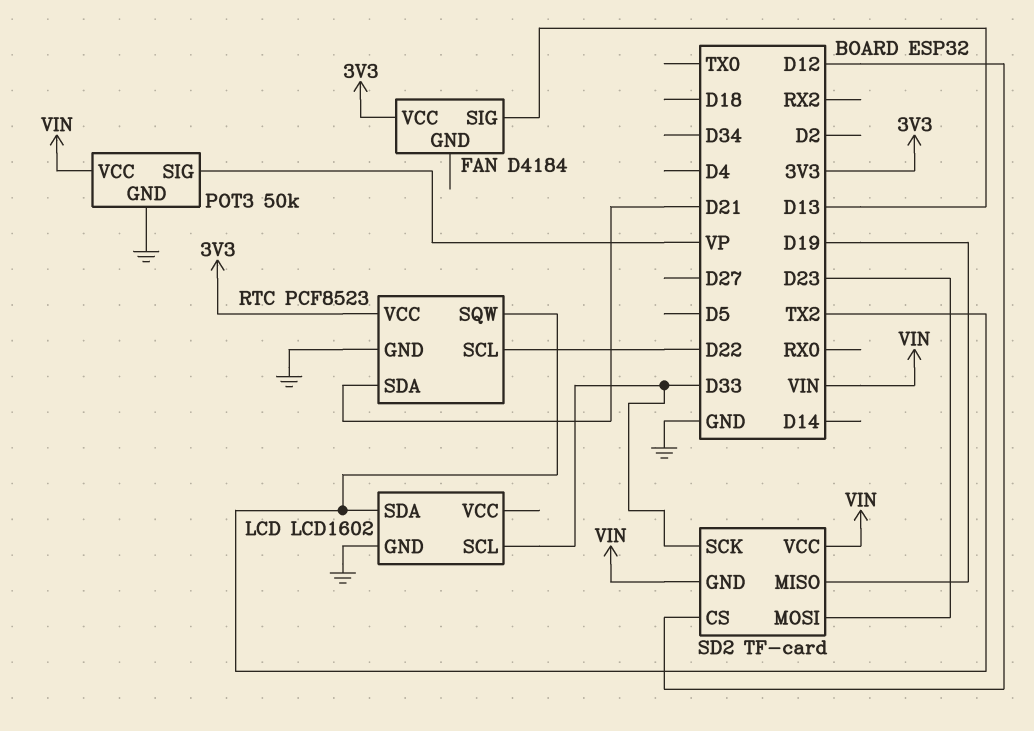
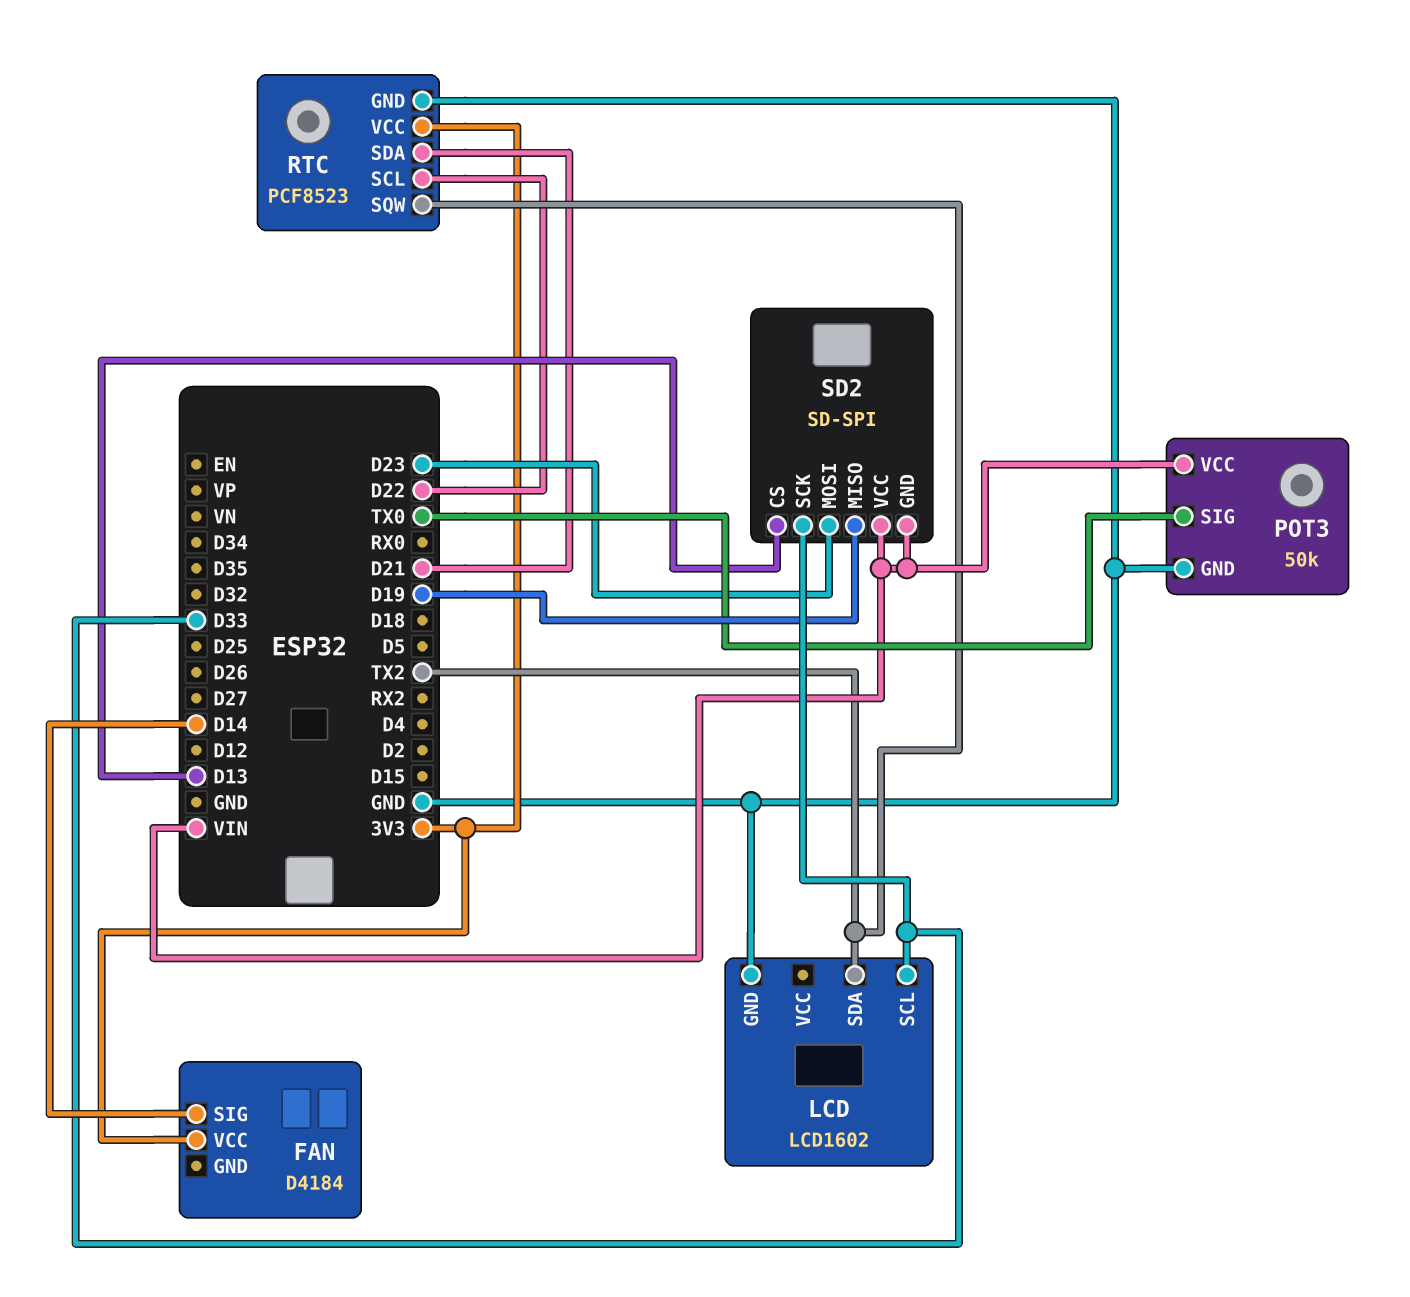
FAN pin SIG: D13 -> D14
POT3 pin SIG: VP -> TX0
SD2: TF-card -> SD-SPI
SD2 pin CS: D12 -> D13

